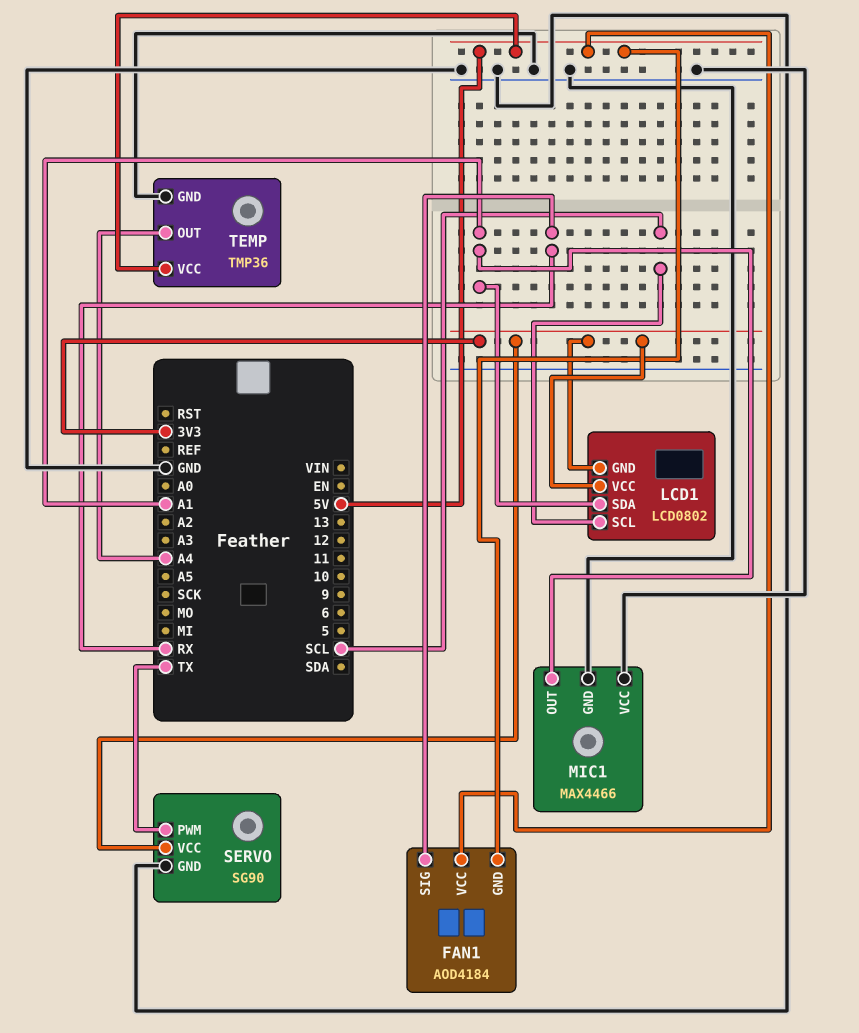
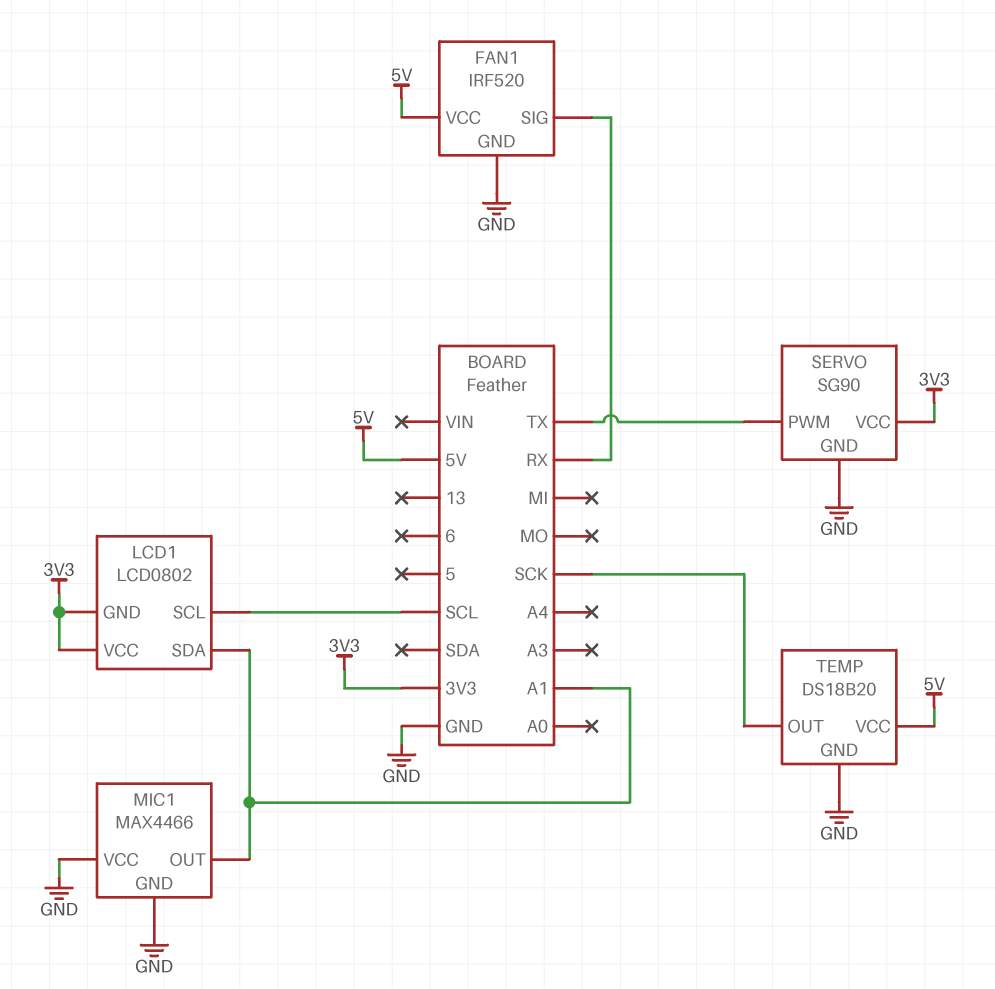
FAN1: AOD4184 -> IRF520
FAN1 pin GND: 5V -> GND
TEMP: TMP36 -> DS18B20
TEMP pin OUT: A4 -> SCK

